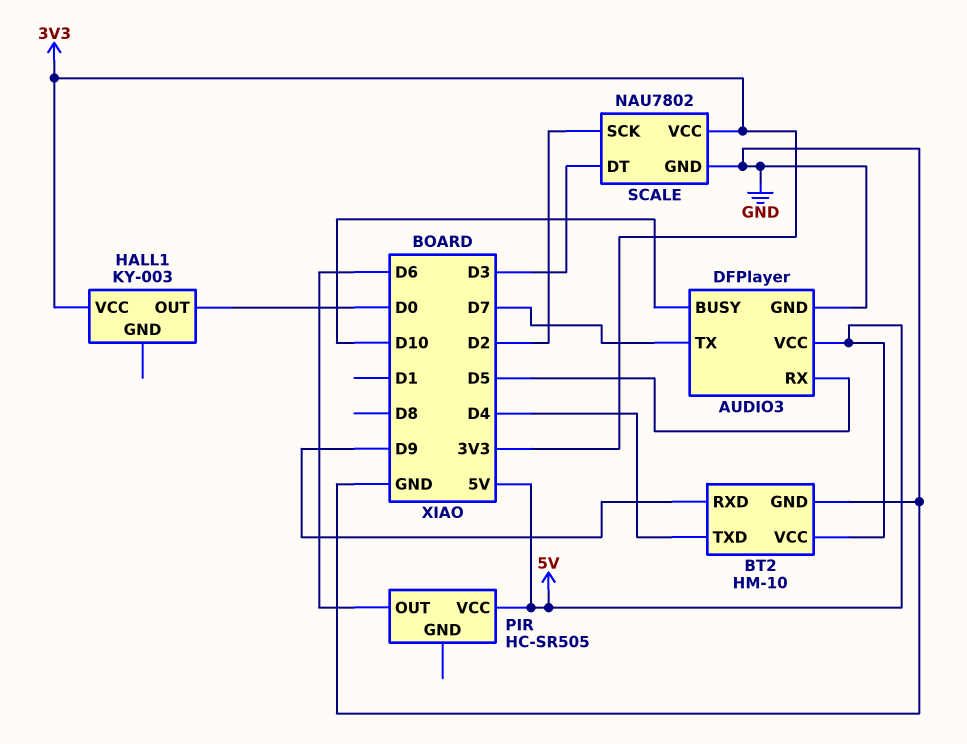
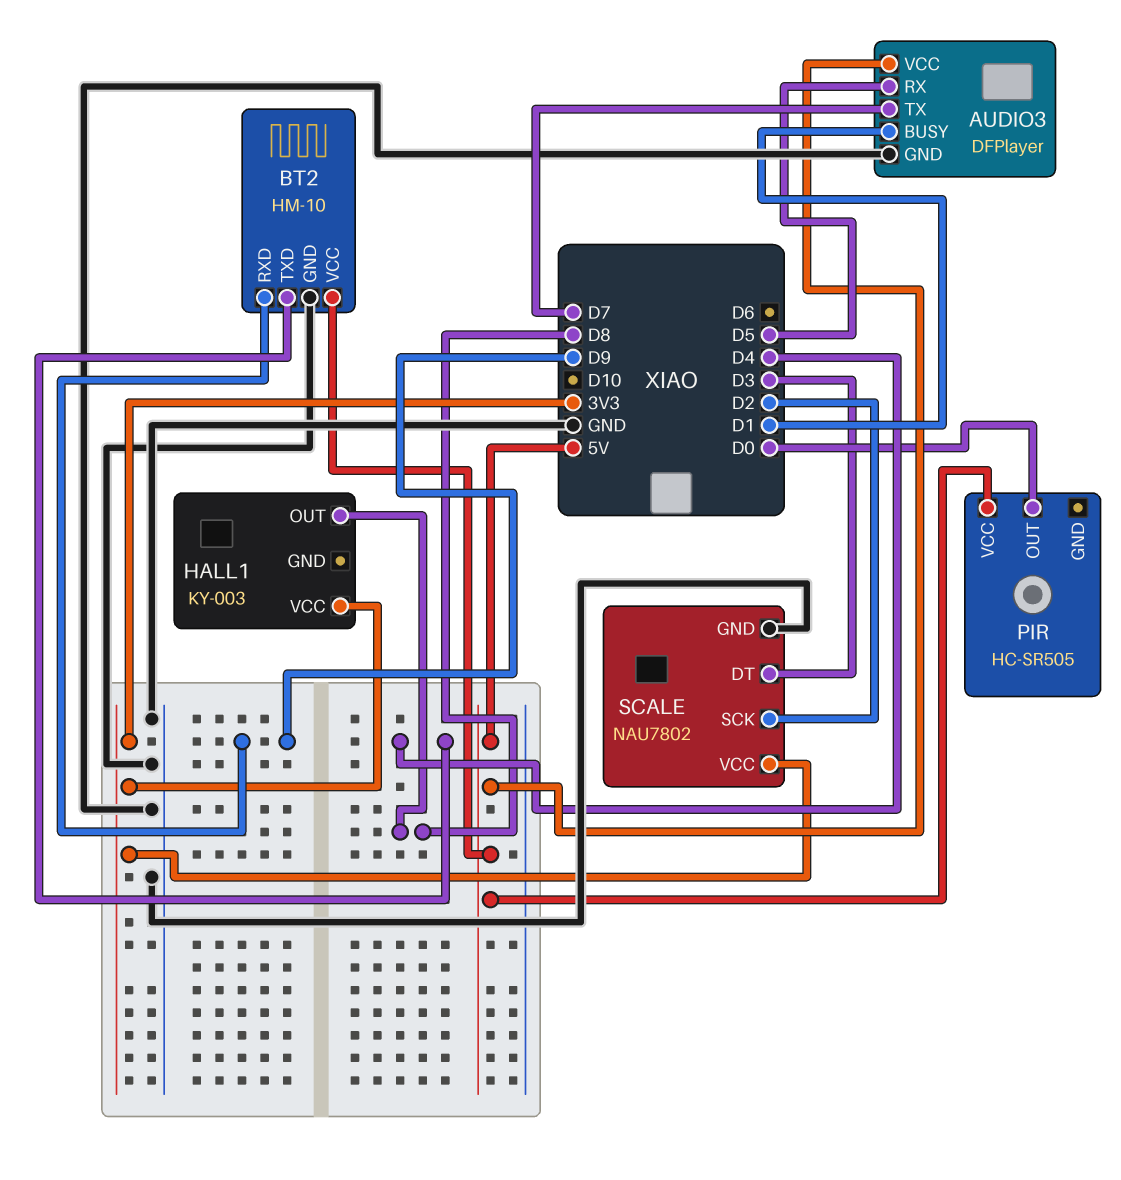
AUDIO3 pin BUSY: D10 -> D1
HALL1 pin OUT: D0 -> D8
PIR pin OUT: D6 -> D0

